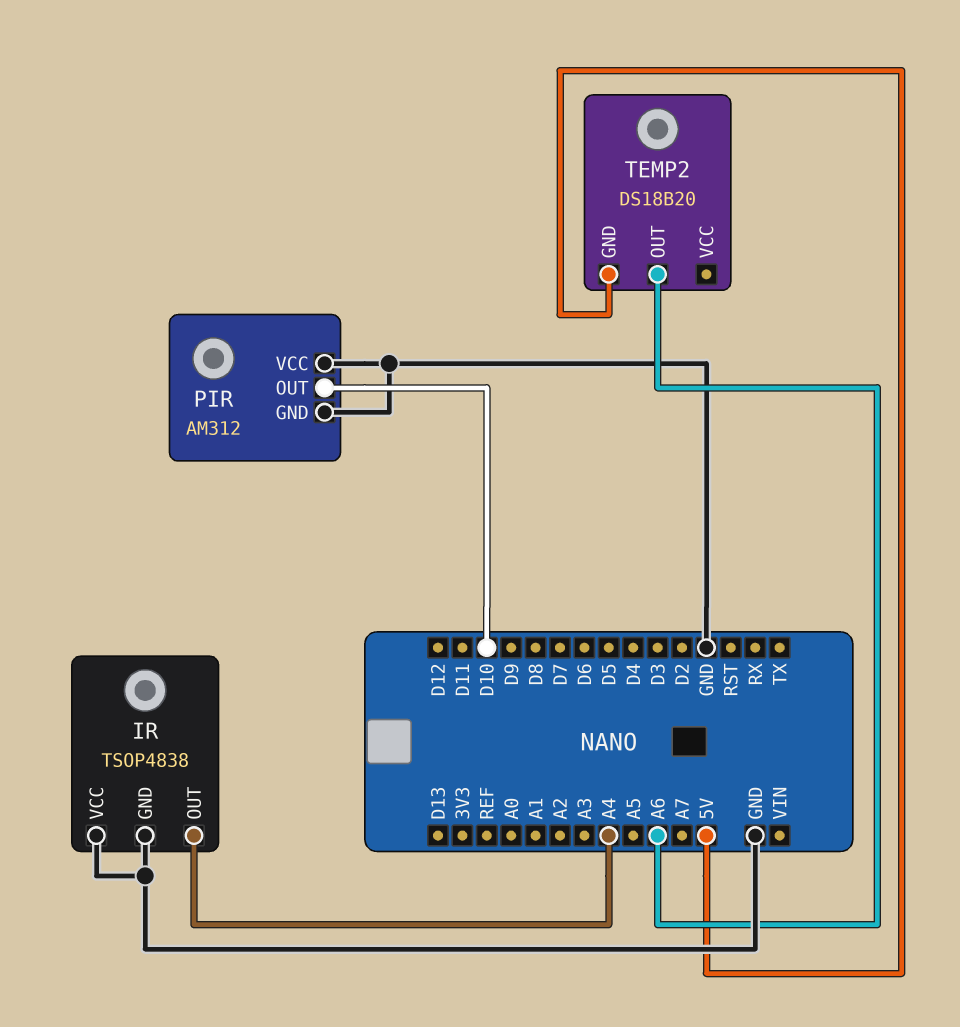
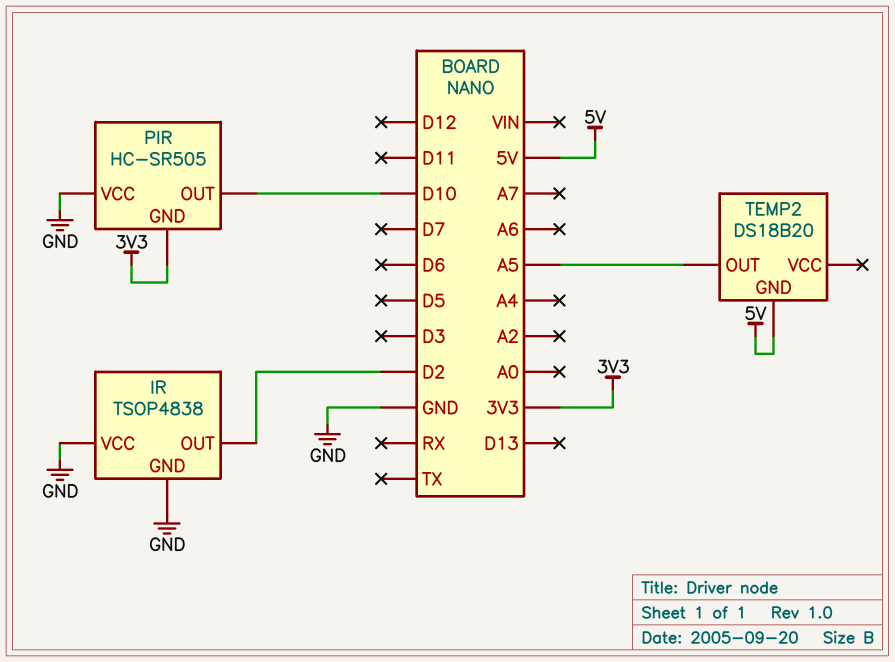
IR pin OUT: A4 -> D2
PIR: AM312 -> HC-SR505
PIR pin GND: GND -> 3V3
TEMP2 pin OUT: A6 -> A5

